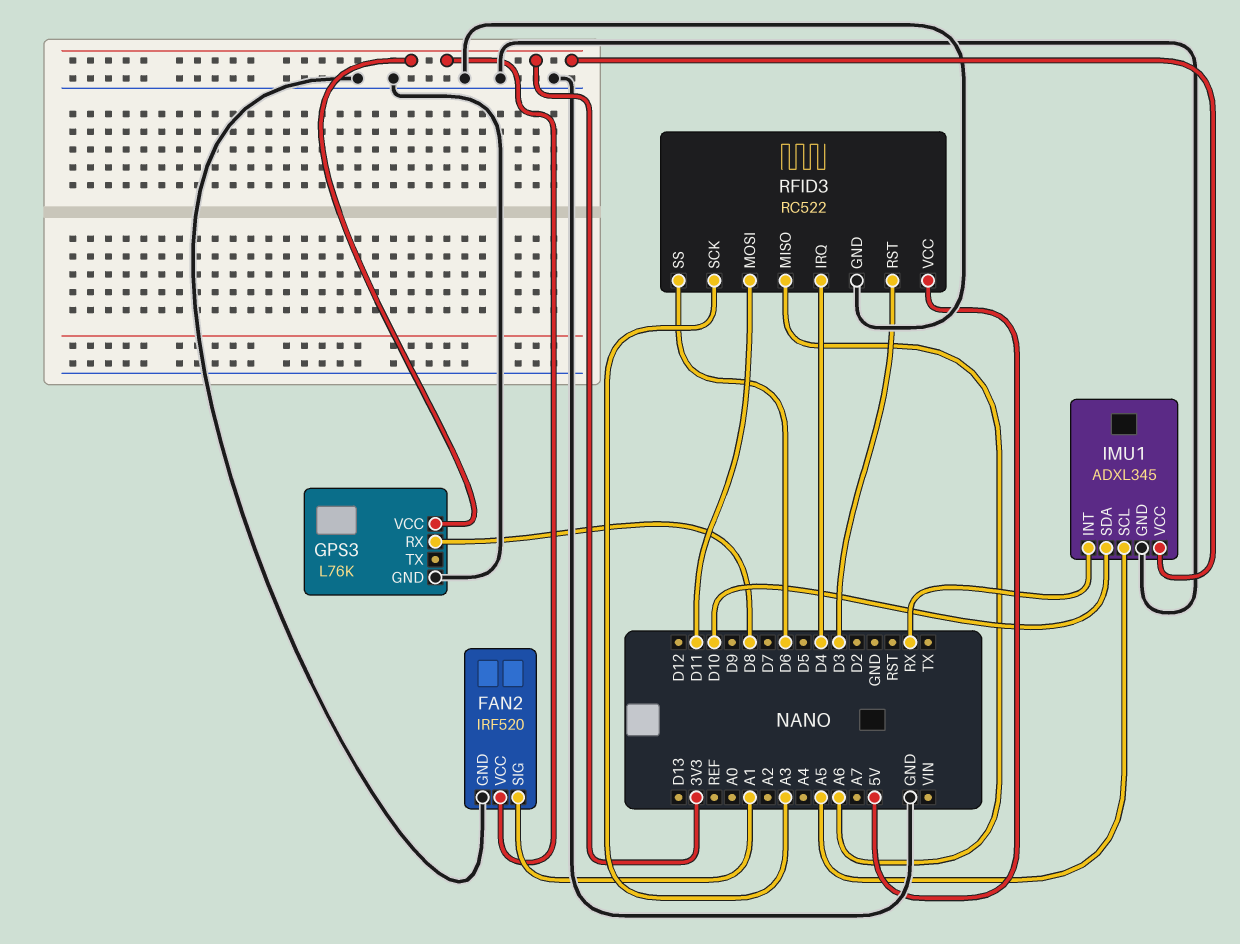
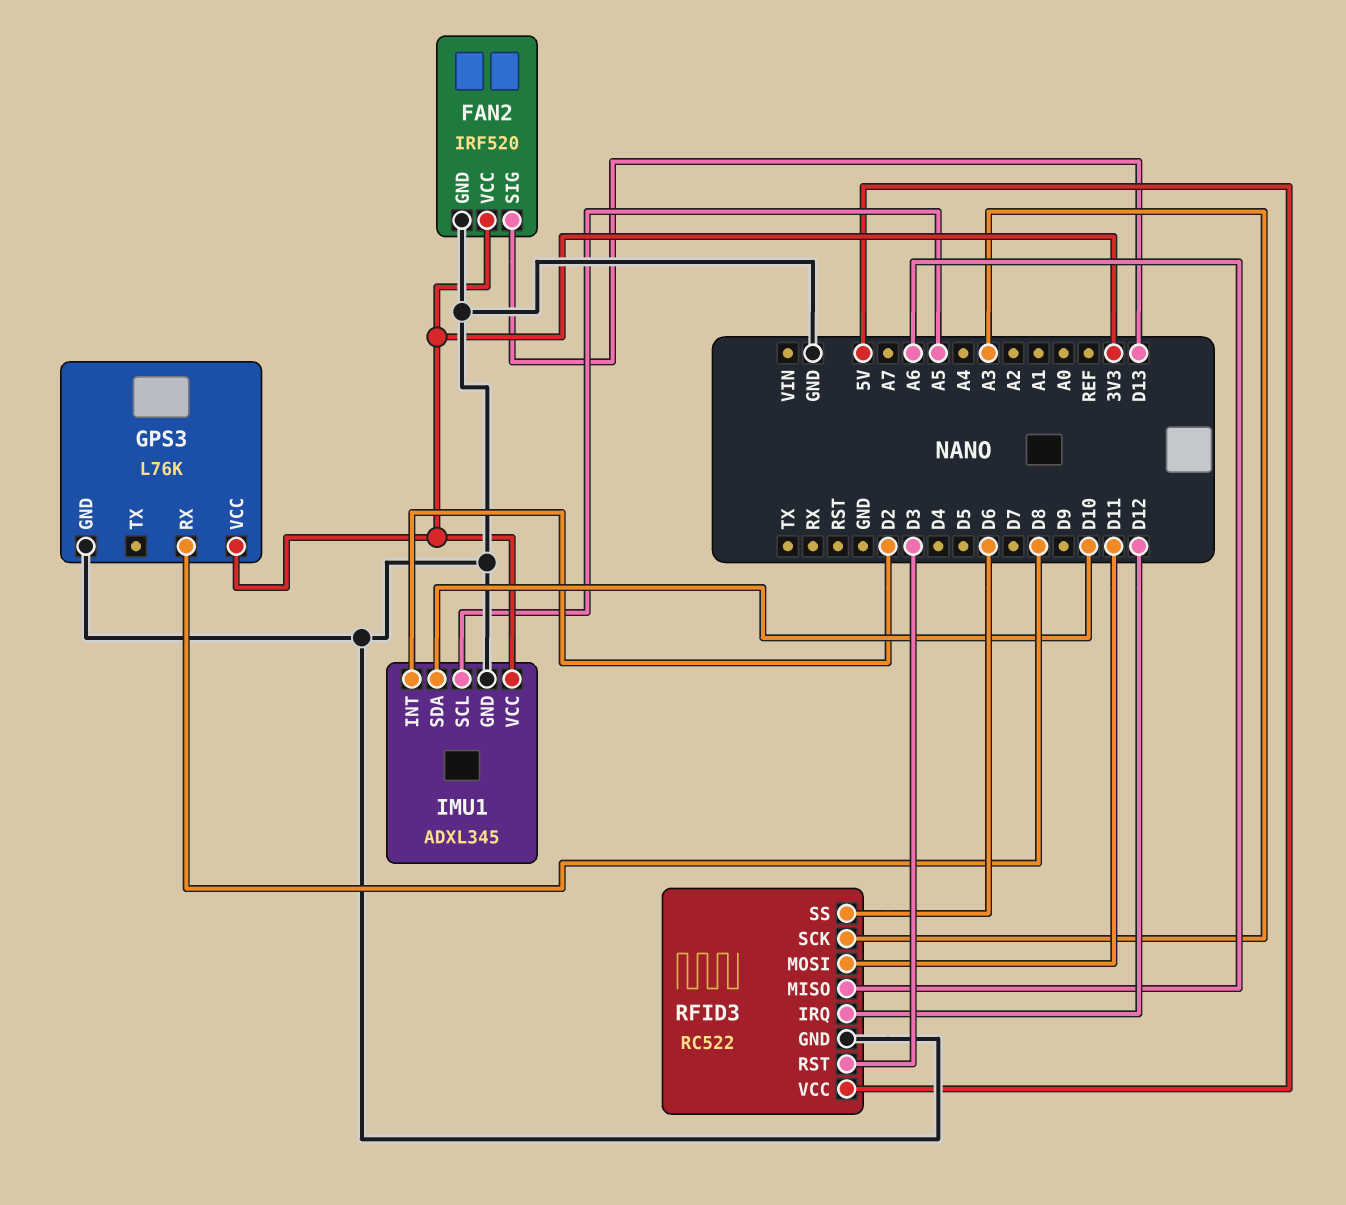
FAN2 pin SIG: A1 -> D13
IMU1 pin INT: RX -> D2
RFID3 pin IRQ: D4 -> D12

